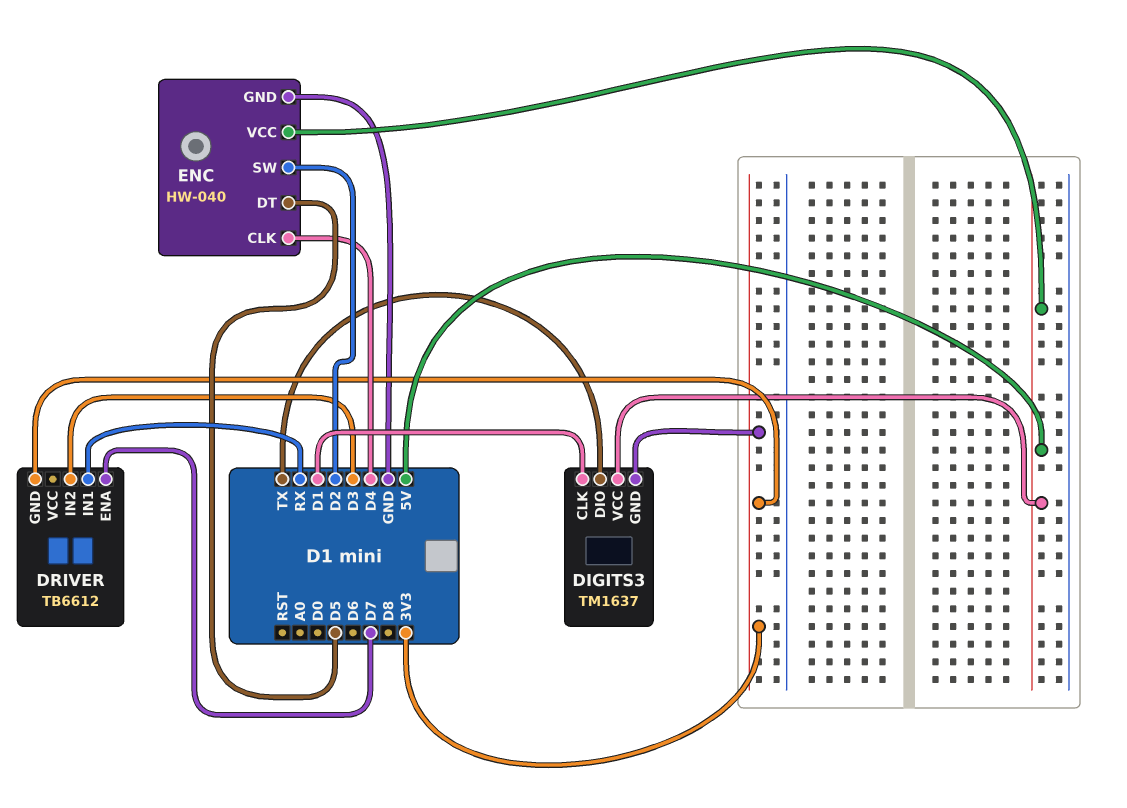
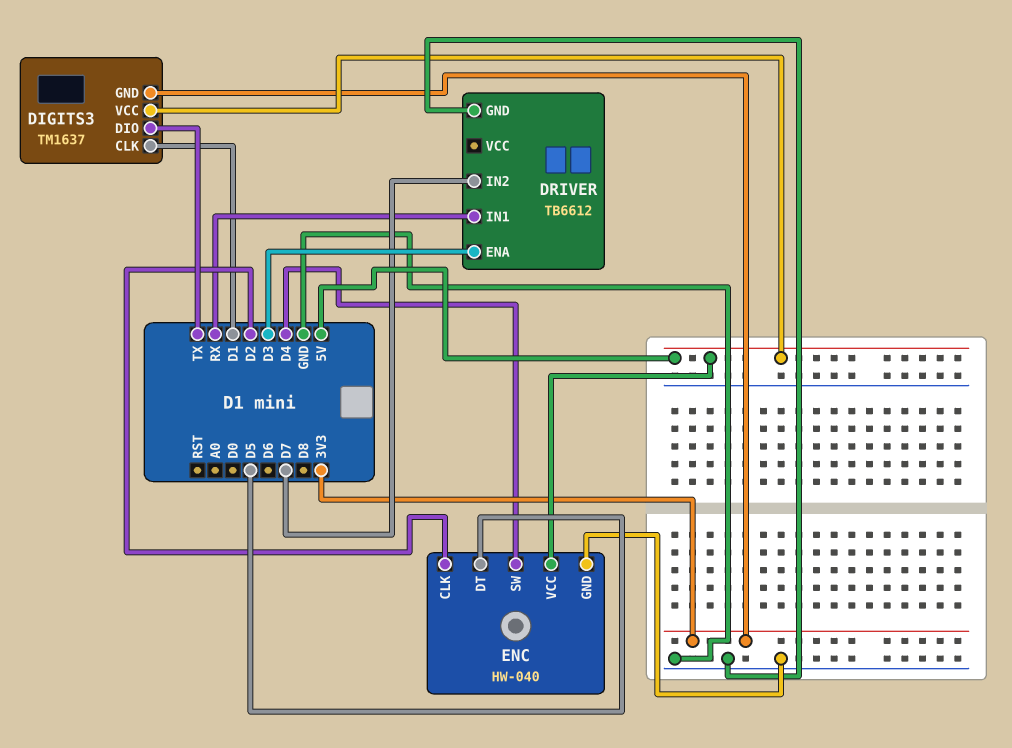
DRIVER pin ENA: D7 -> D3
DRIVER pin GND: 3V3 -> GND
DRIVER pin IN2: D3 -> D7
ENC pin CLK: D4 -> D2
ENC pin SW: D2 -> D4

